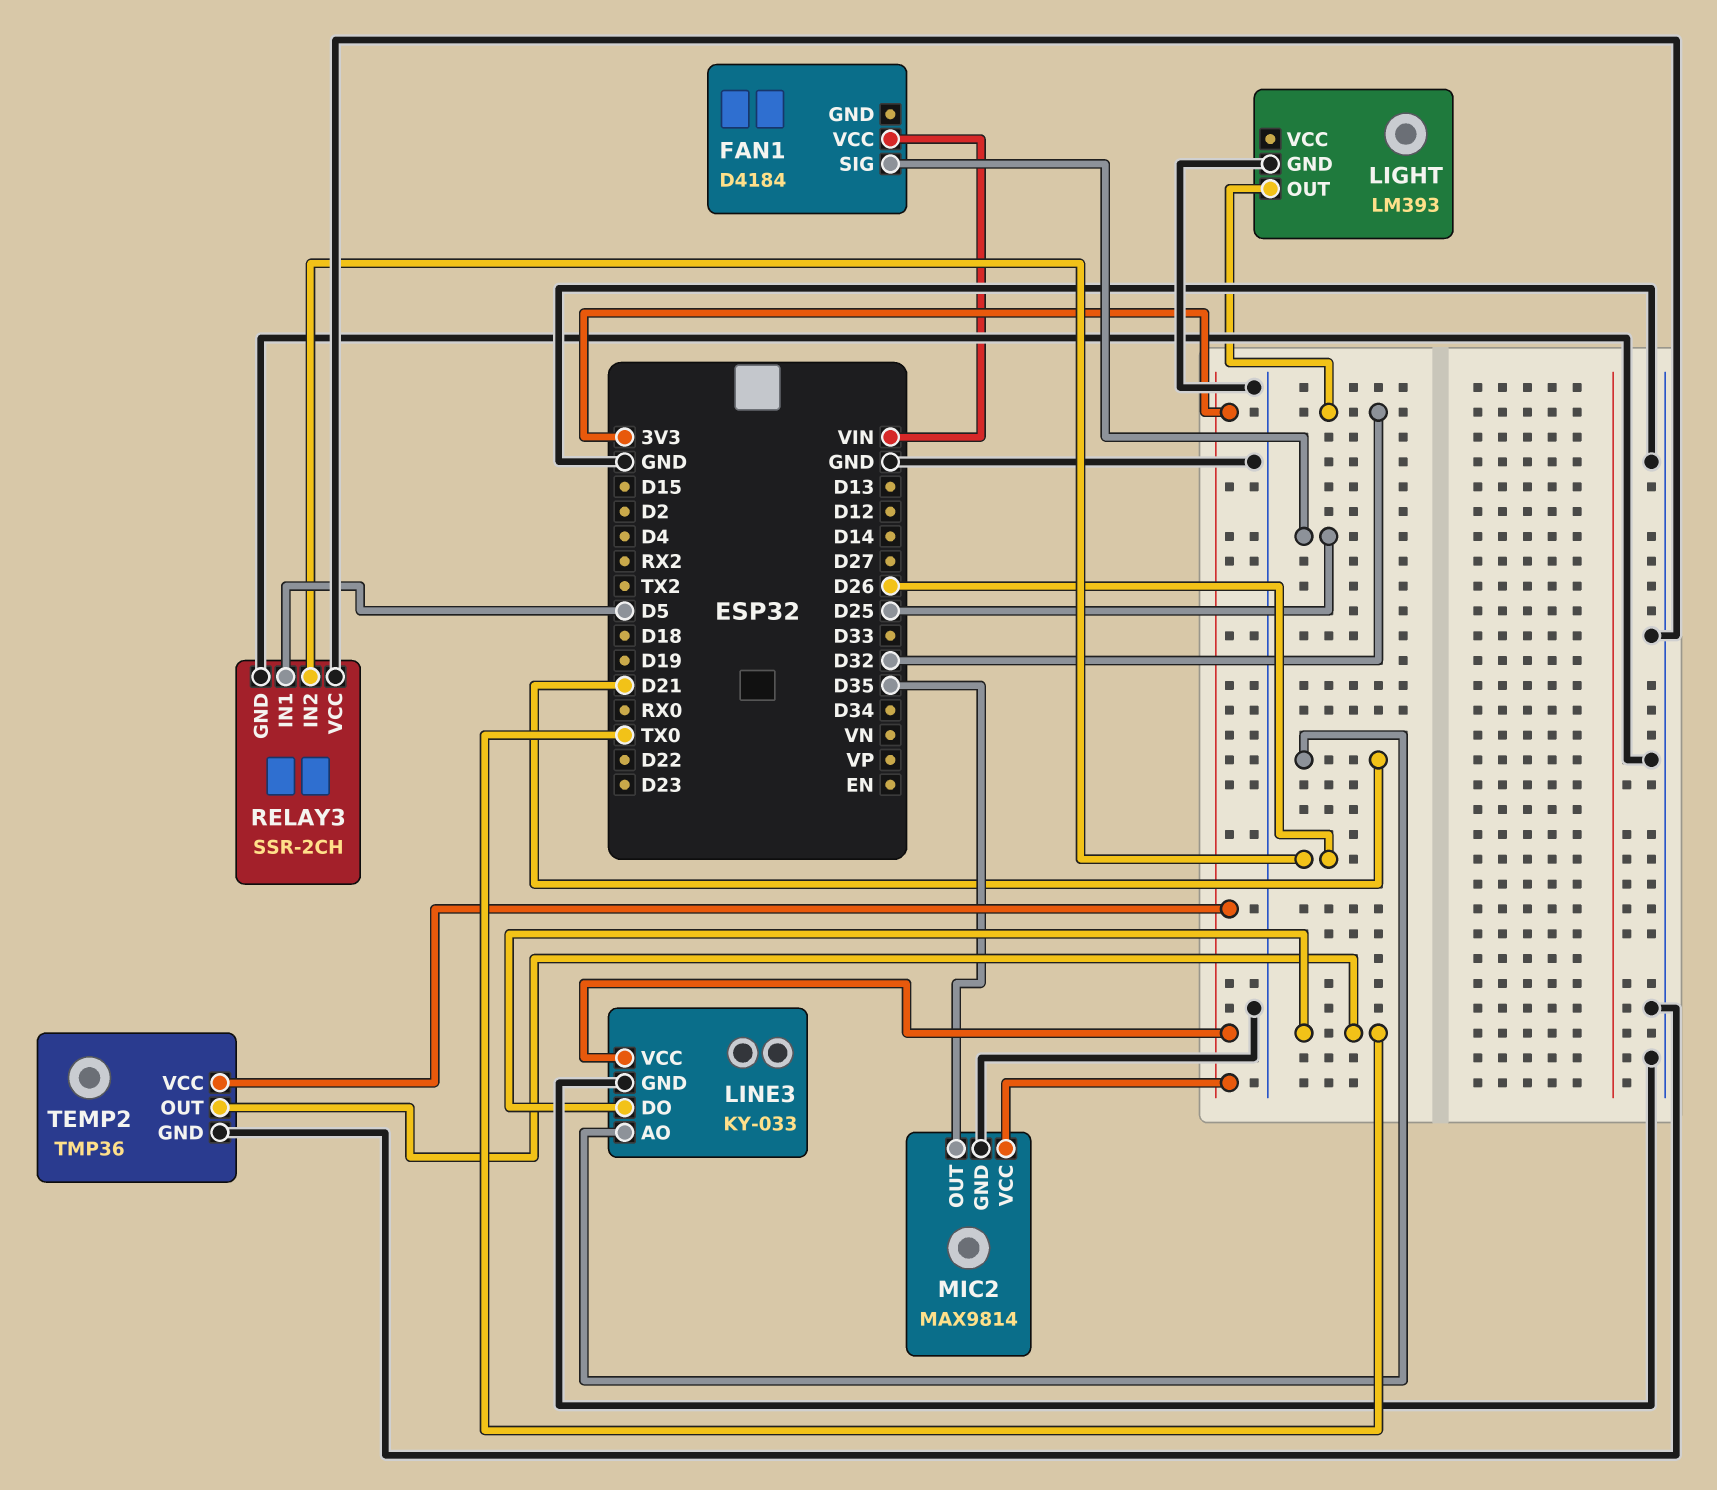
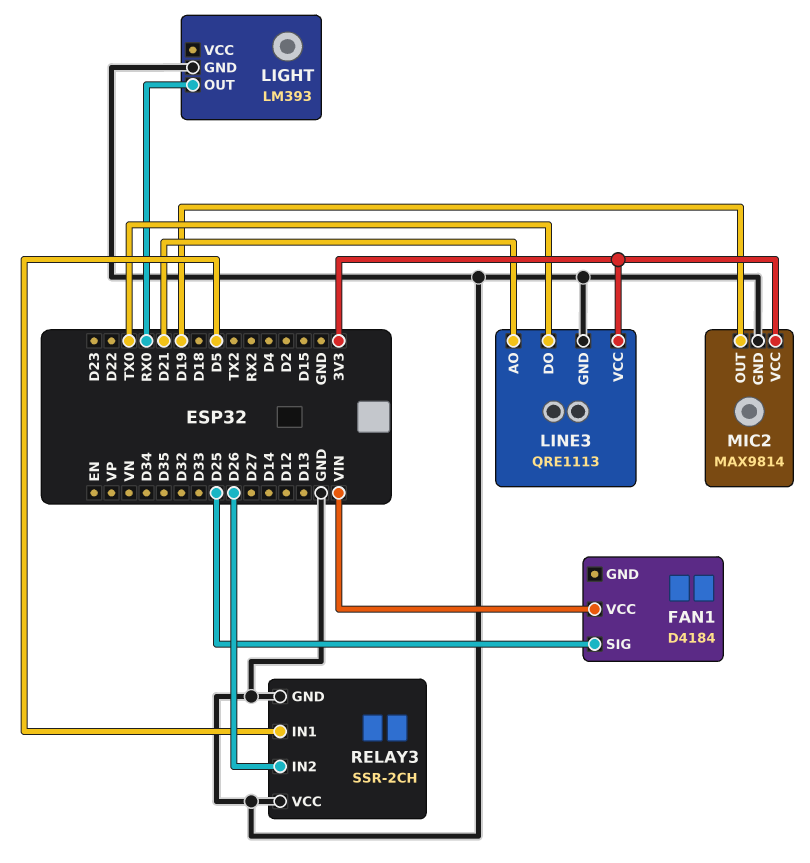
LIGHT pin OUT: D32 -> RX0
LINE3: KY-033 -> QRE1113
MIC2 pin OUT: D35 -> D19
TEMP2: TMP36 -> none
TEMP2 pin GND: GND -> none
TEMP2 pin OUT: TX0 -> none
TEMP2 pin VCC: 3V3 -> none

